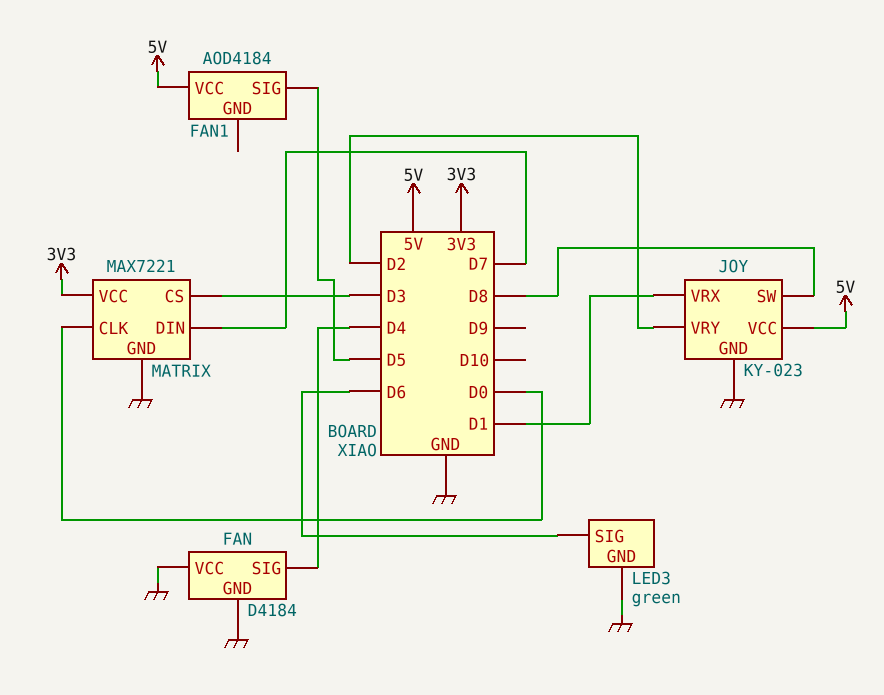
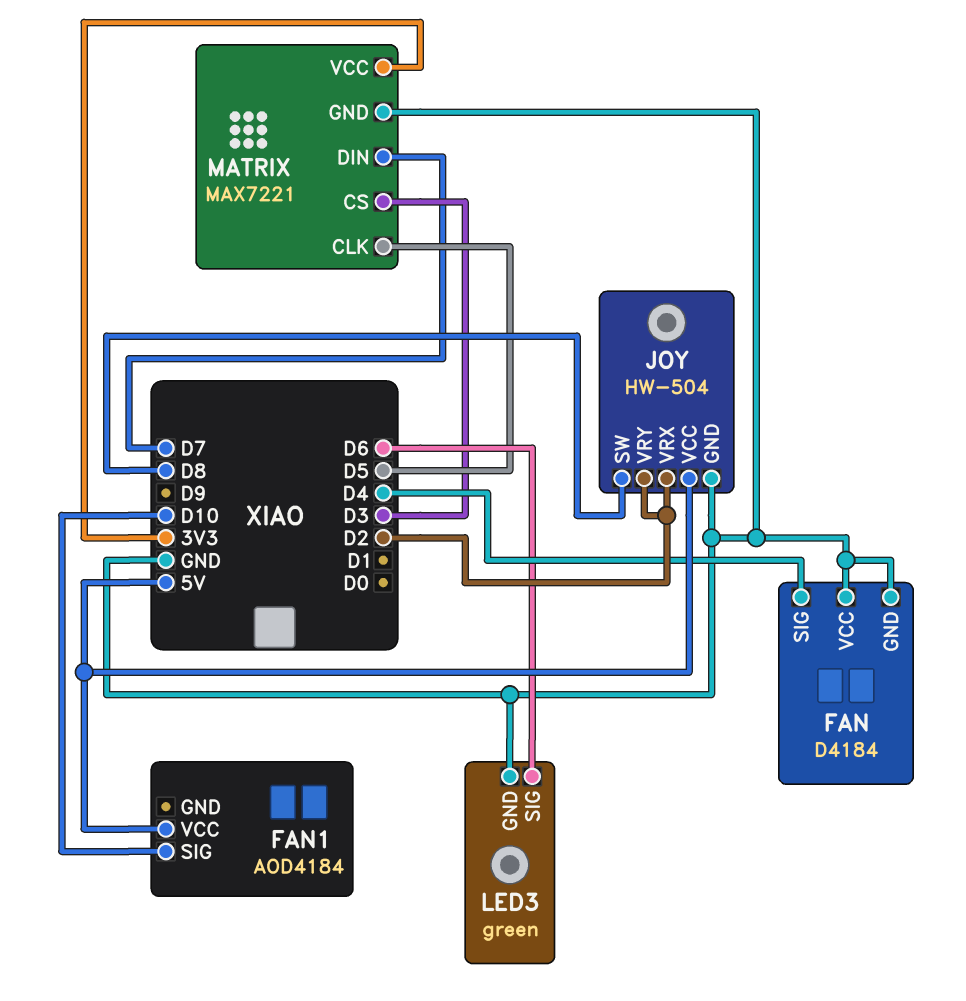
FAN1 pin SIG: D5 -> D10
JOY: KY-023 -> HW-504
JOY pin VRX: D1 -> D2
MATRIX pin CLK: D0 -> D5

